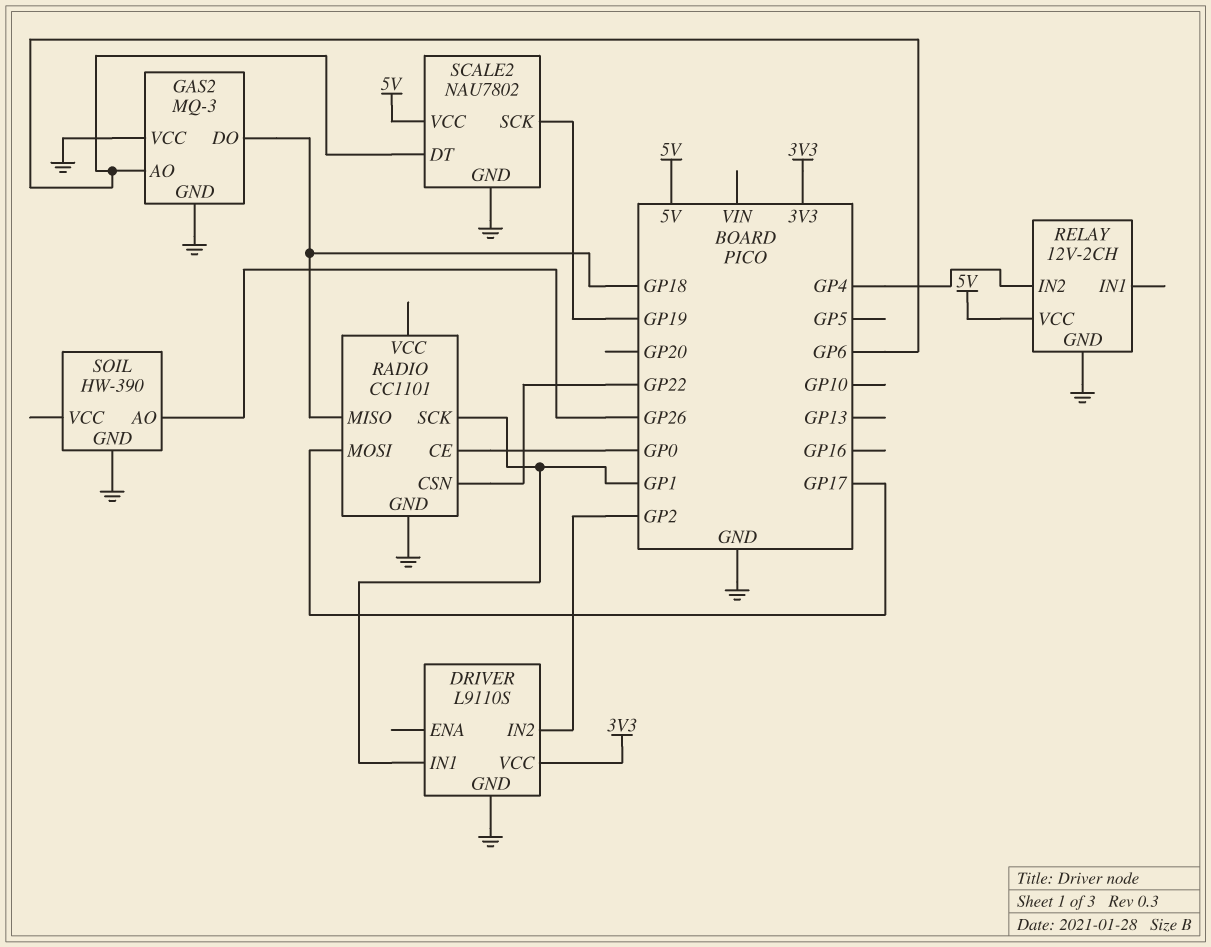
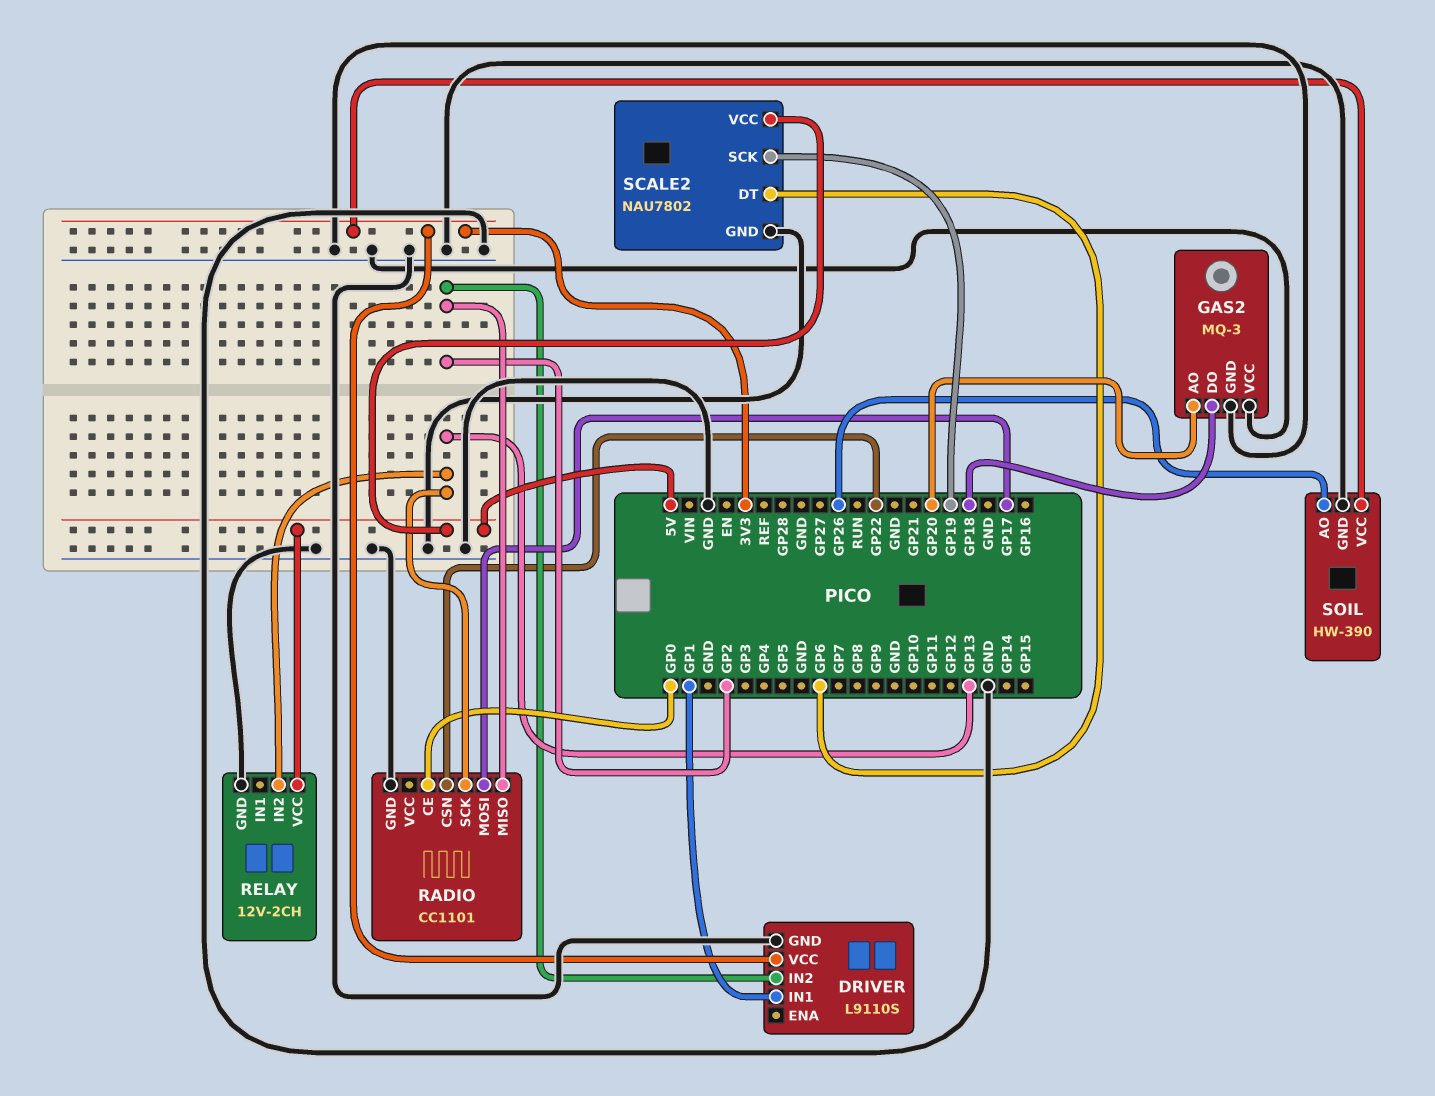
GAS2 pin AO: GP6 -> GP20
RADIO pin MISO: GP18 -> GP2
RADIO pin SCK: GP1 -> GP13
RELAY pin IN2: GP4 -> GP13
SOIL pin VCC: none -> 3V3

